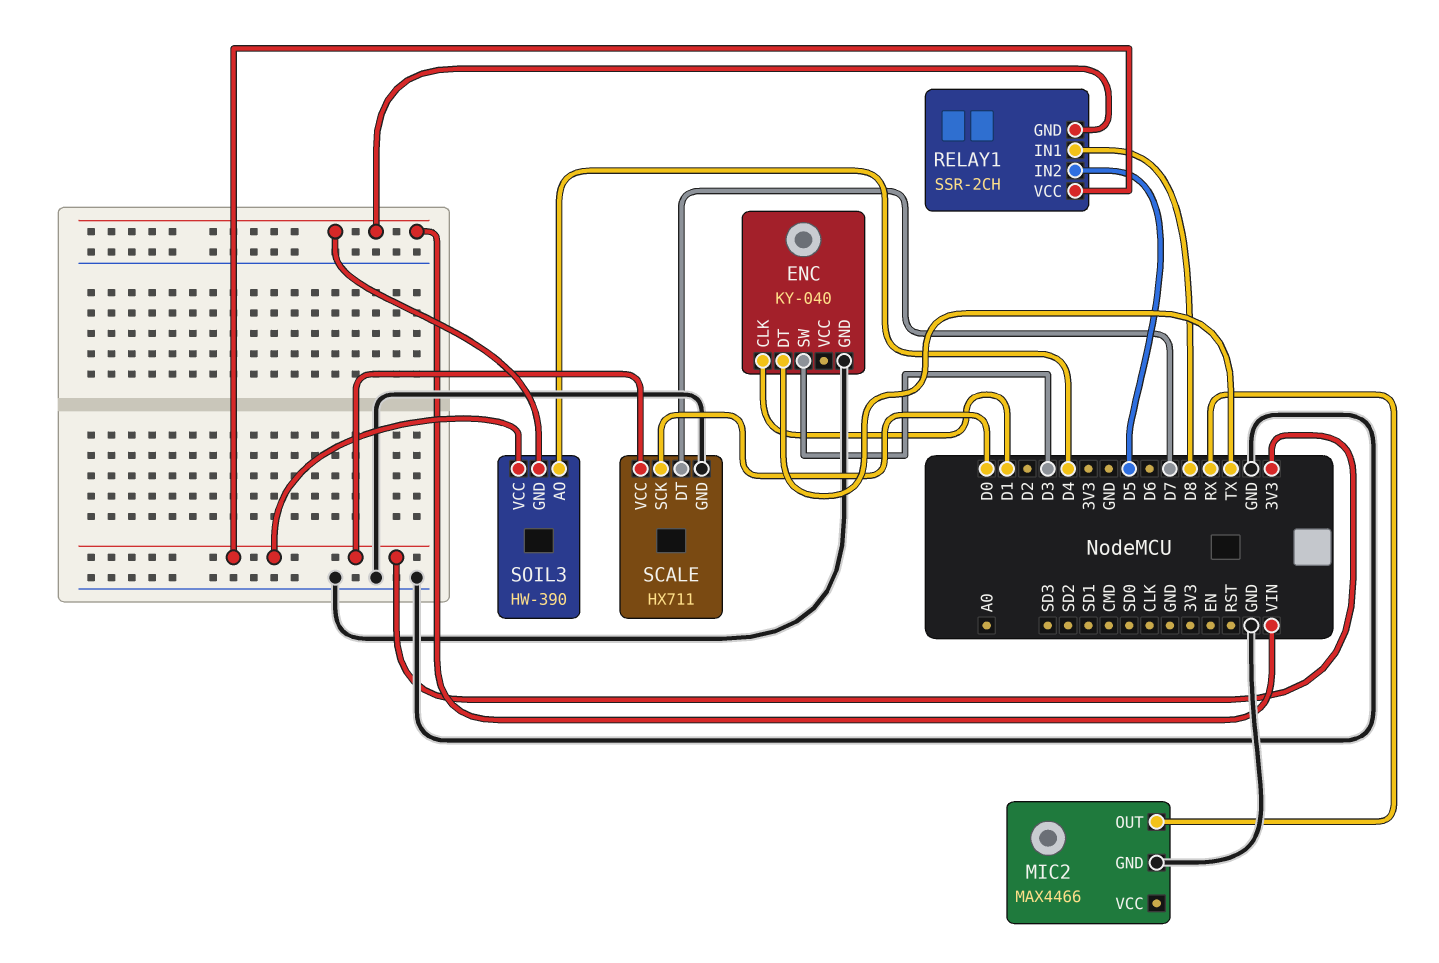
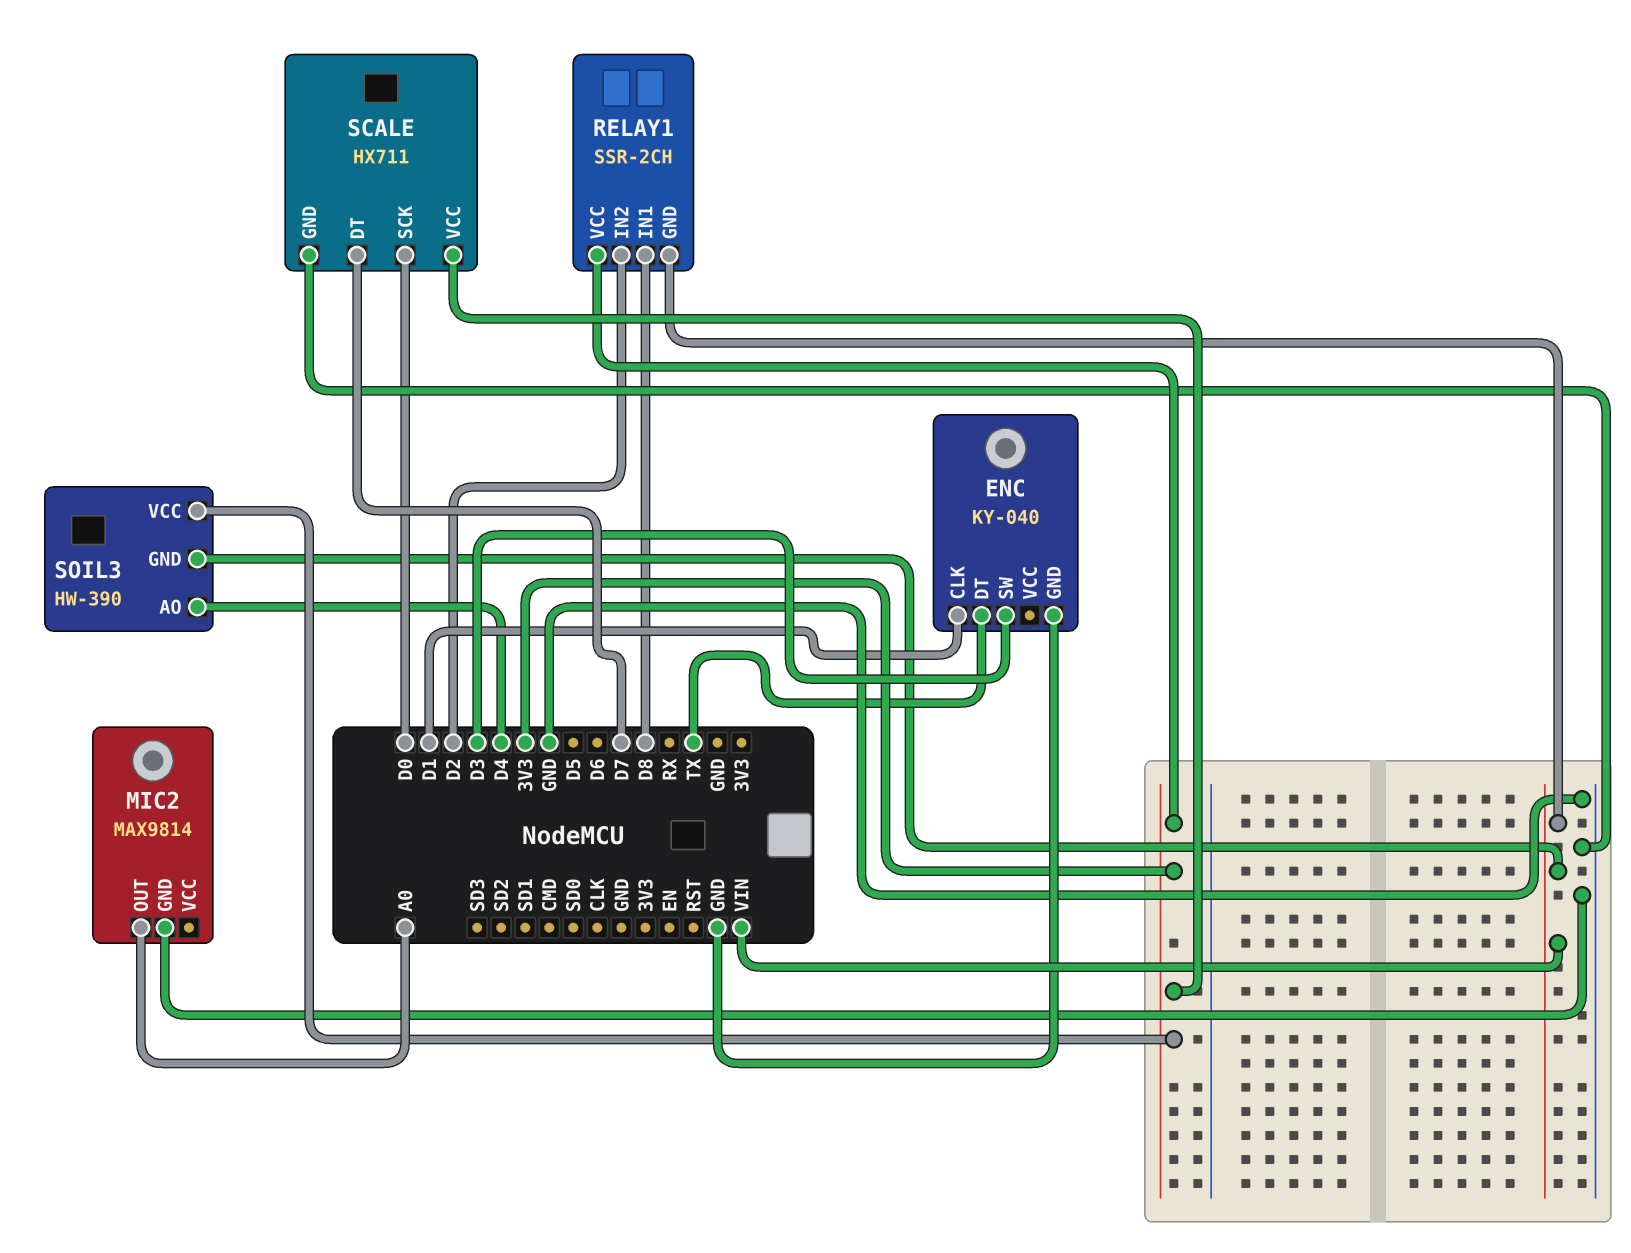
MIC2: MAX4466 -> MAX9814
MIC2 pin OUT: RX -> A0
RELAY1 pin IN2: D5 -> D2

